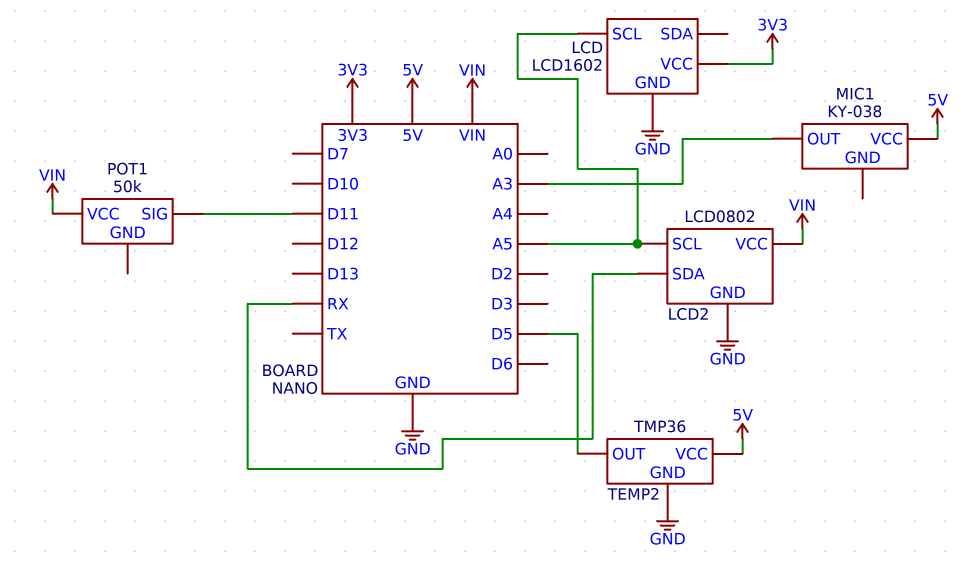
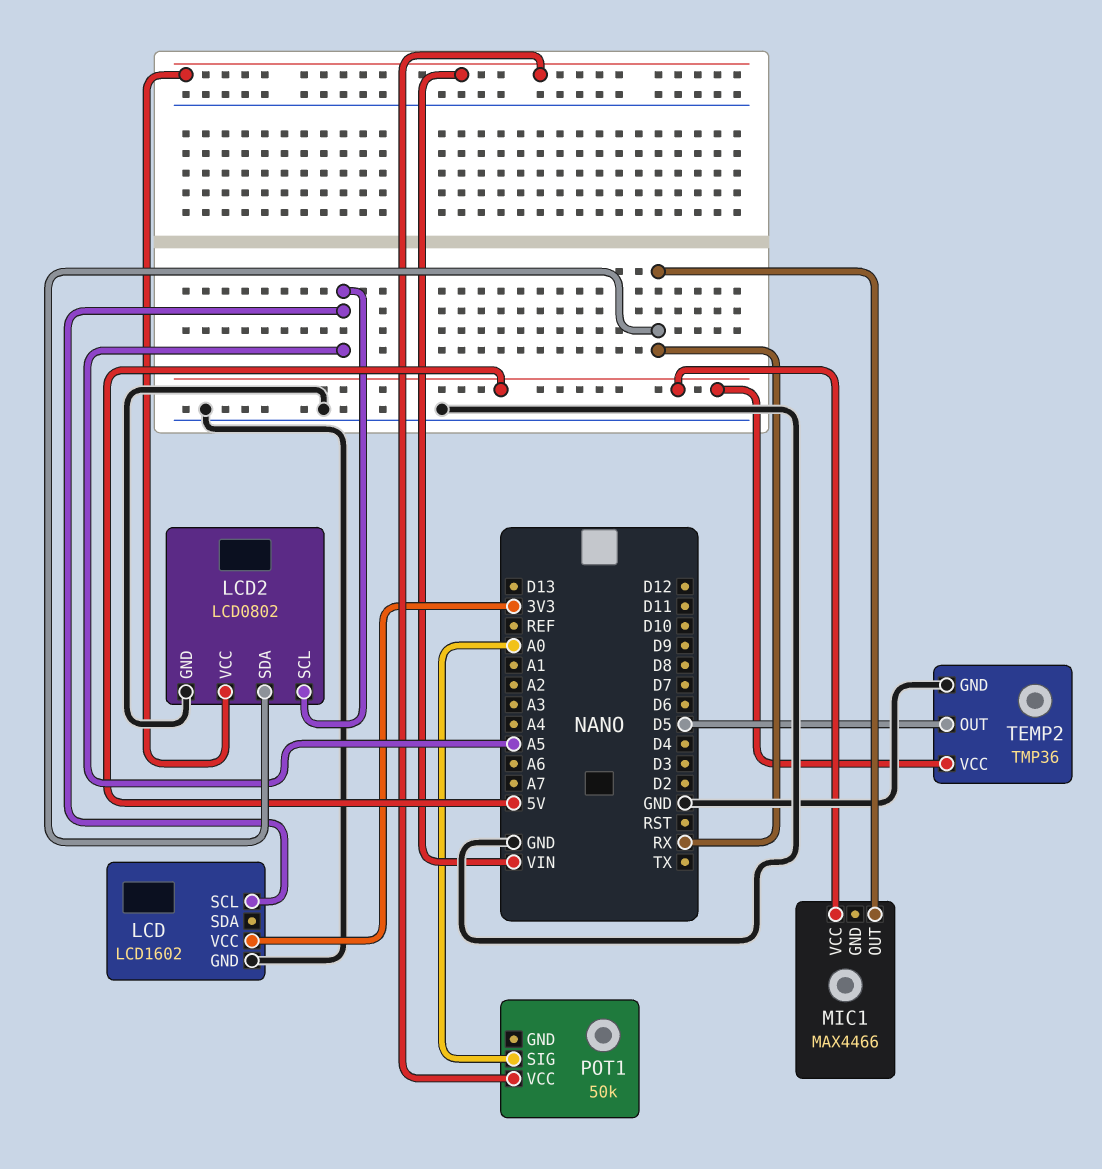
MIC1: KY-038 -> MAX4466
MIC1 pin OUT: A3 -> RX
POT1 pin SIG: D11 -> A0

